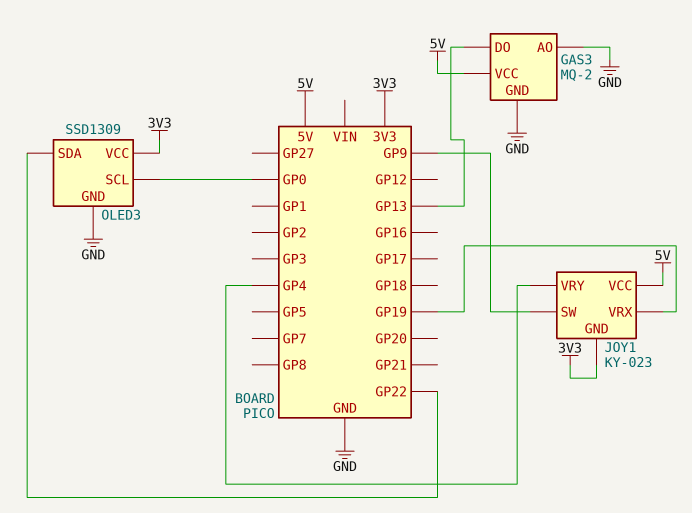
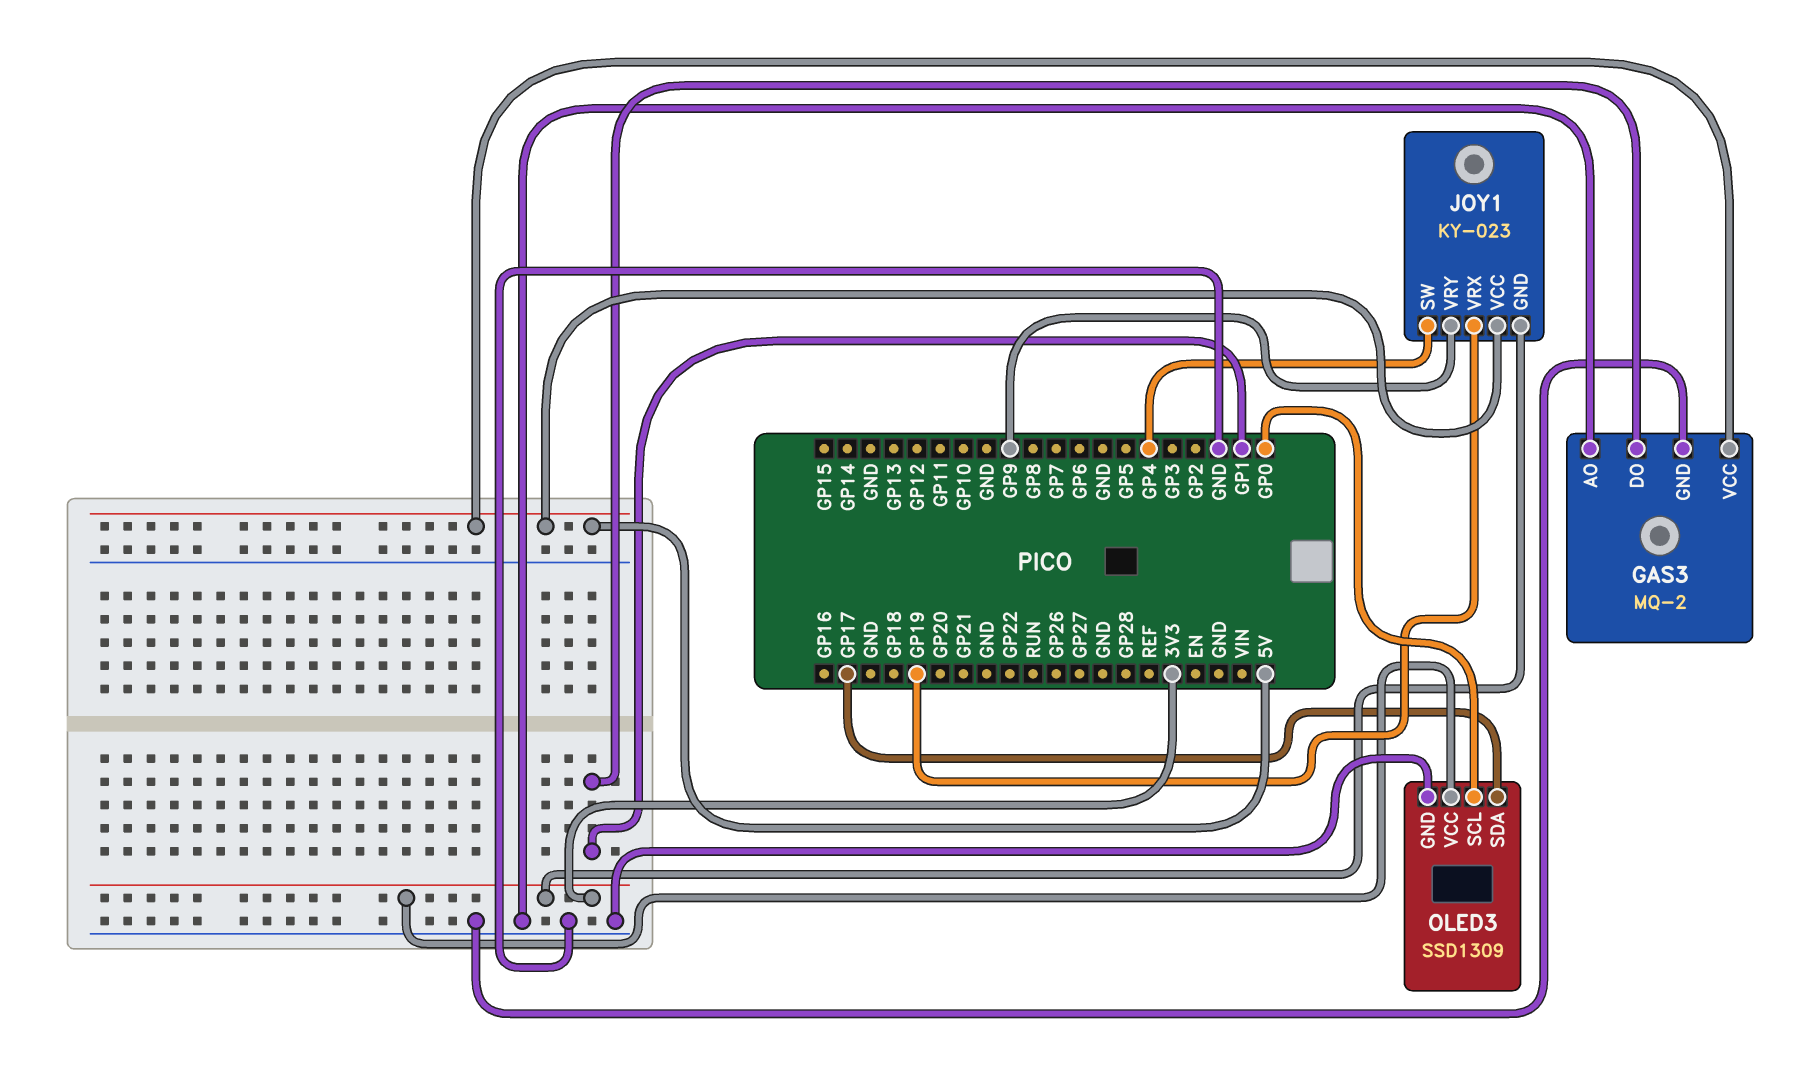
GAS3 pin DO: GP13 -> GP1
JOY1 pin SW: GP9 -> GP4
JOY1 pin VRY: GP4 -> GP9
OLED3 pin SDA: GP22 -> GP17

